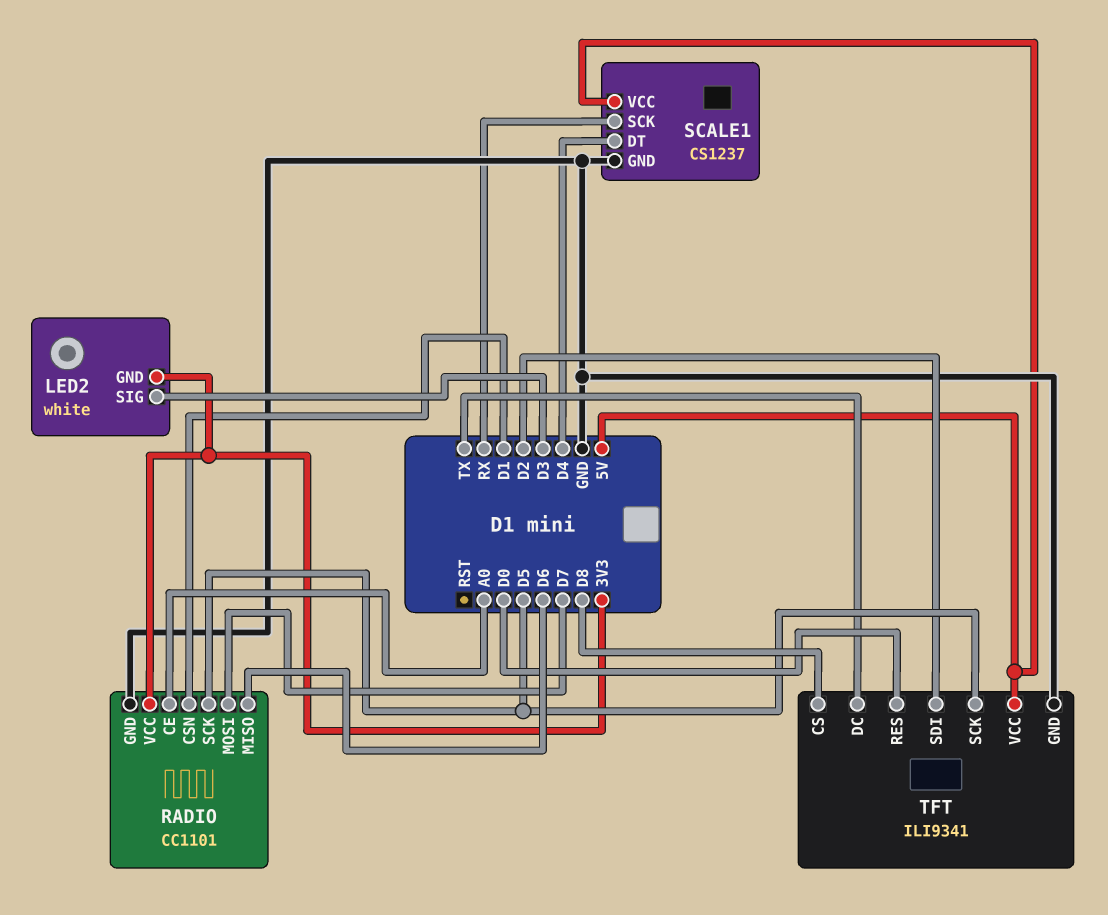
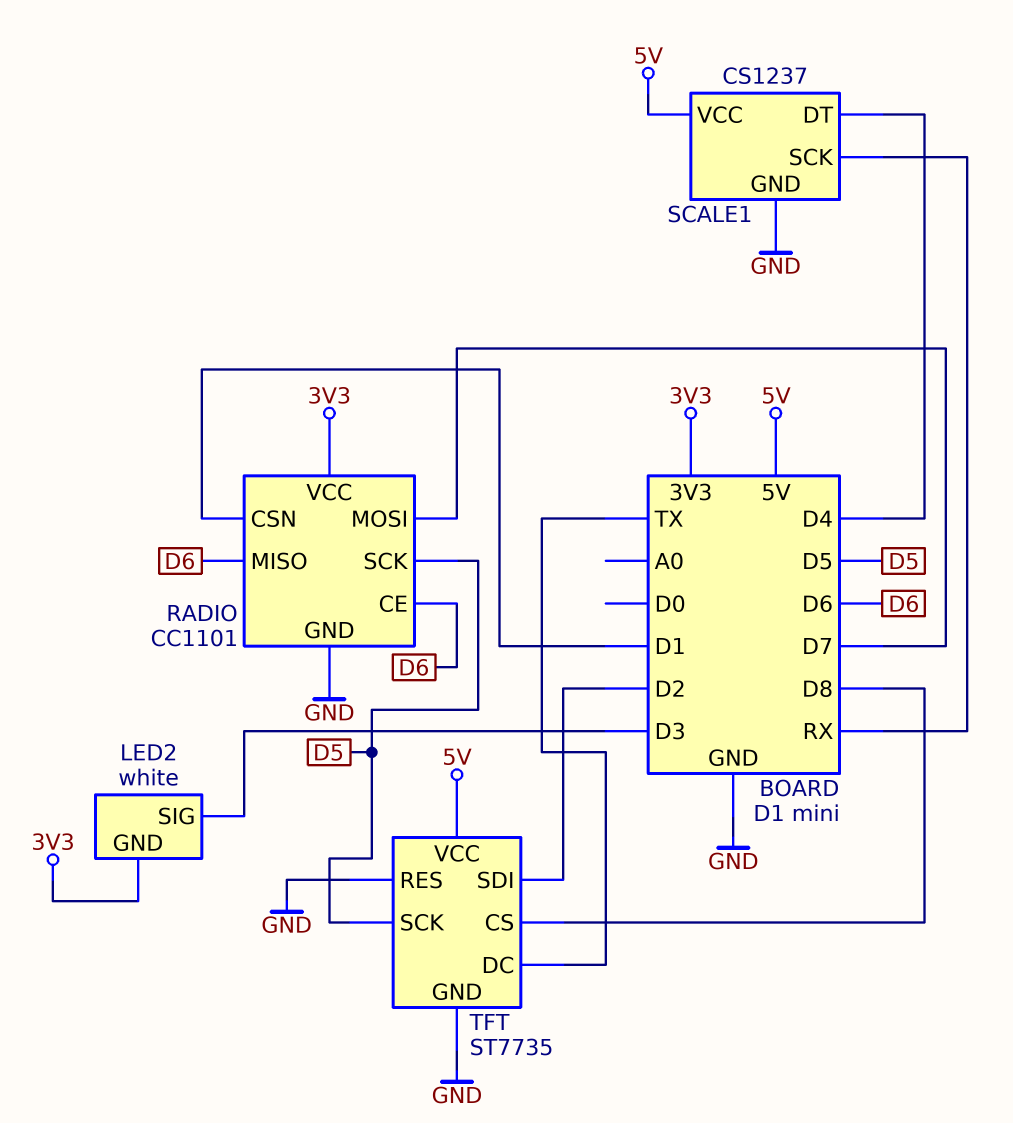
RADIO pin CE: A0 -> D6
TFT: ILI9341 -> ST7735
TFT pin RES: D0 -> GND

